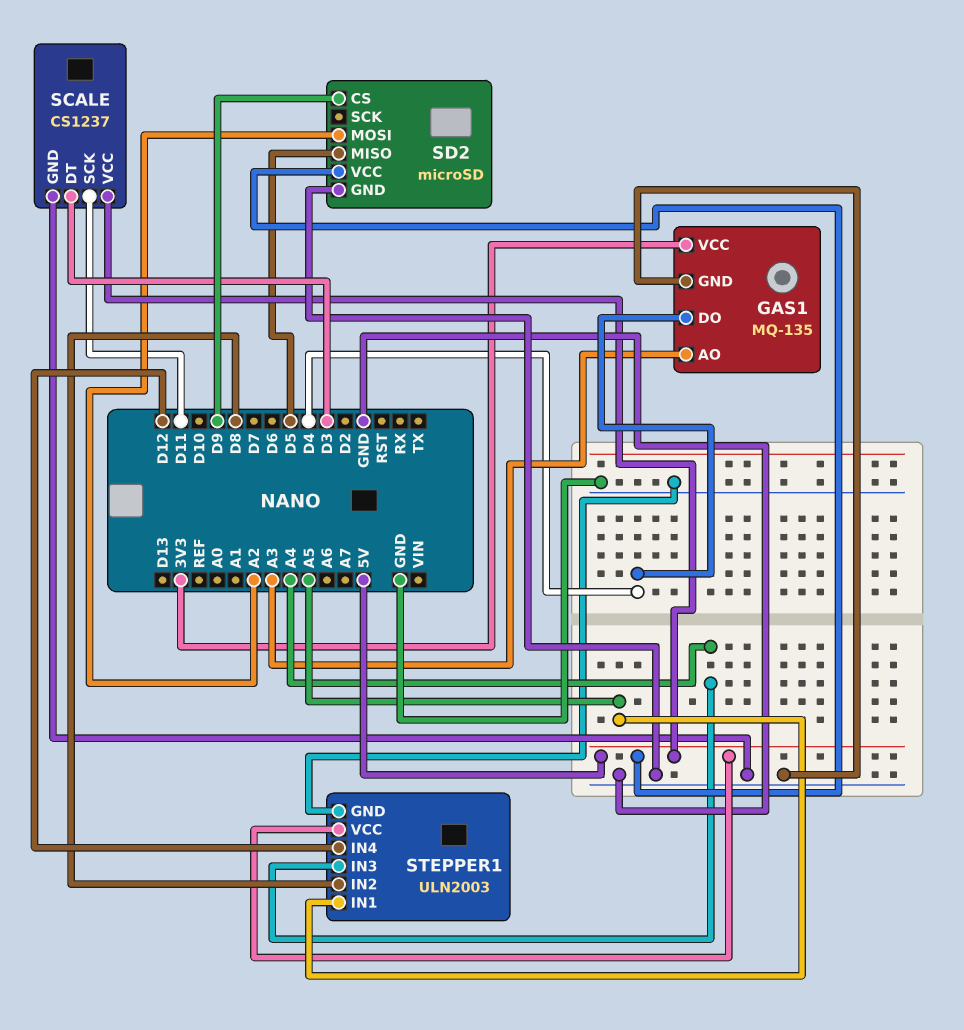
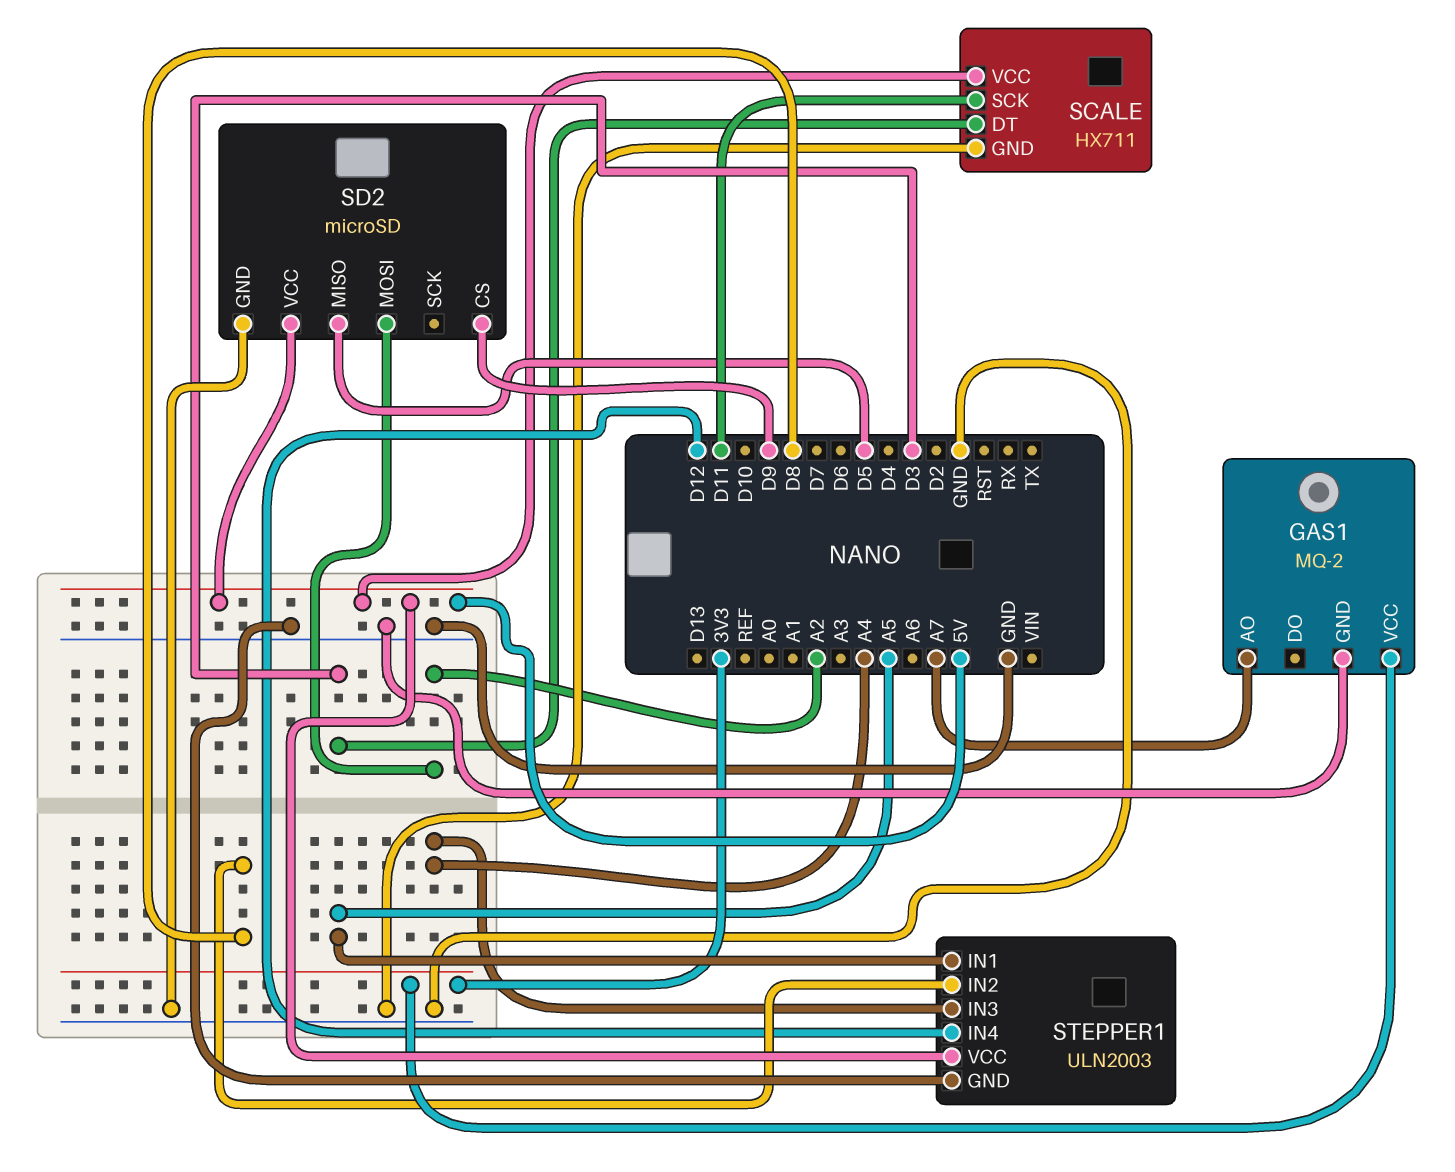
GAS1: MQ-135 -> MQ-2
GAS1 pin AO: A3 -> A7
GAS1 pin DO: D4 -> none
SCALE: CS1237 -> HX711

